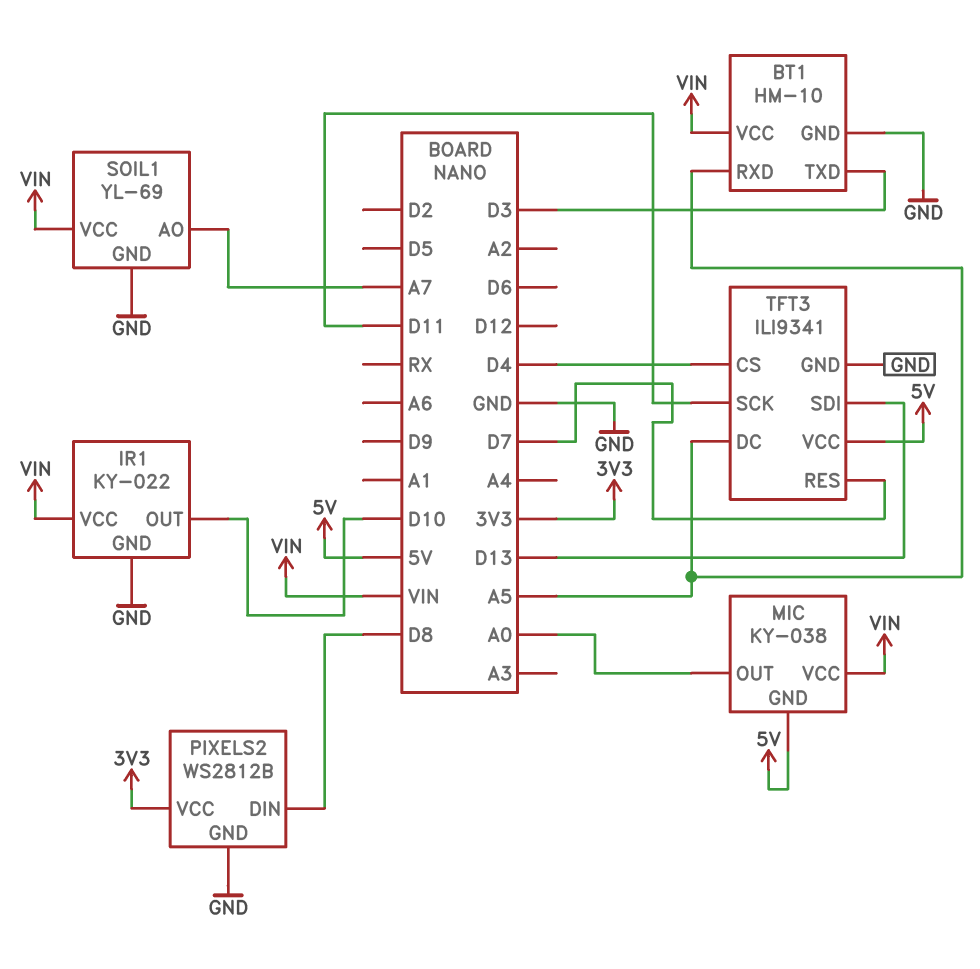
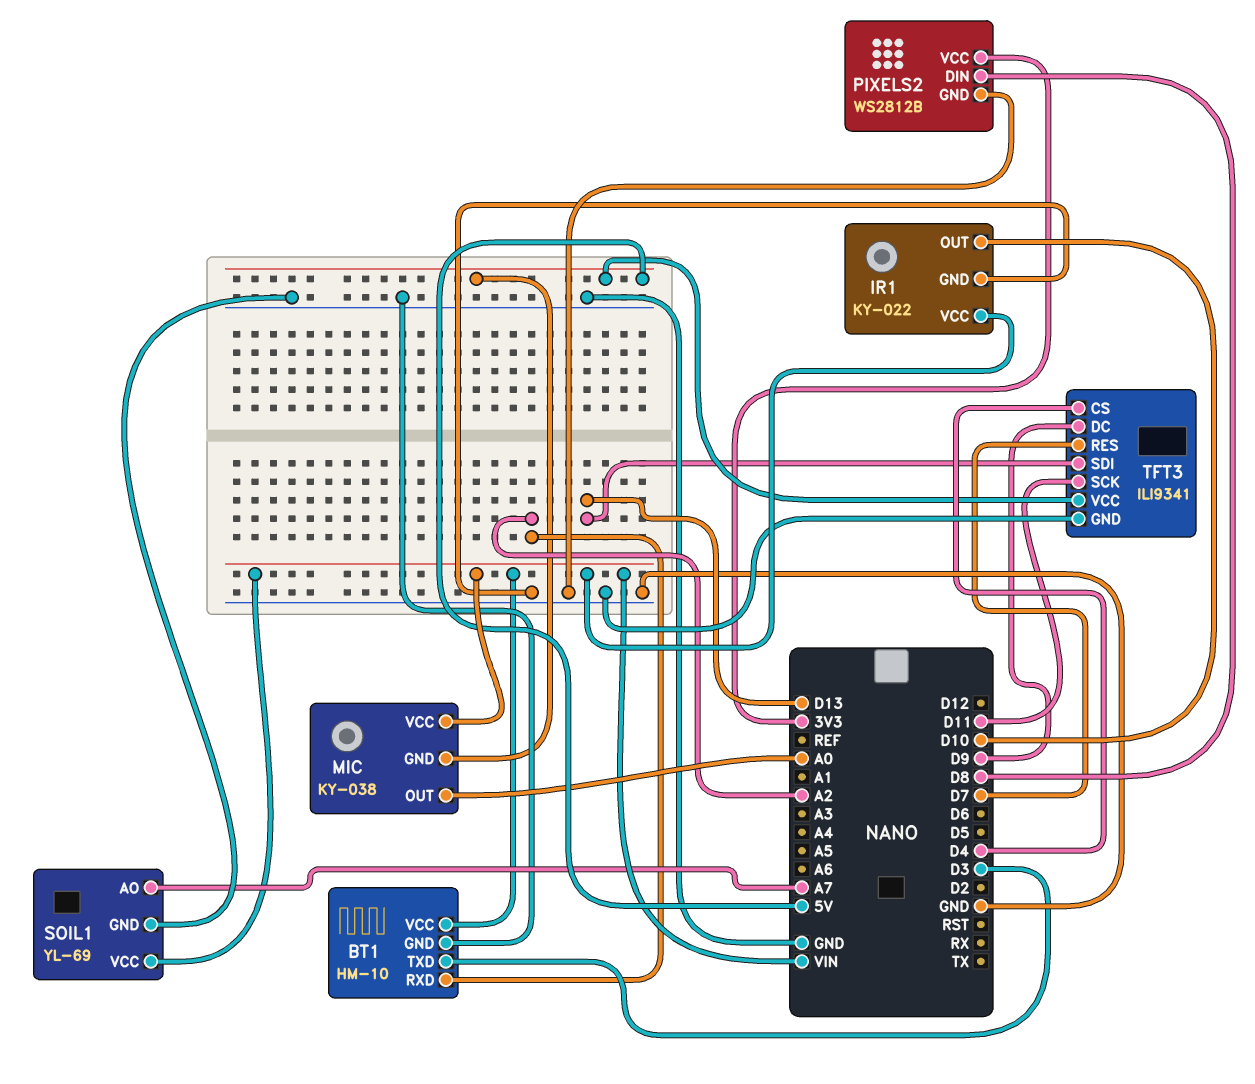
BT1 pin RXD: A5 -> A2
TFT3 pin DC: A5 -> D9

